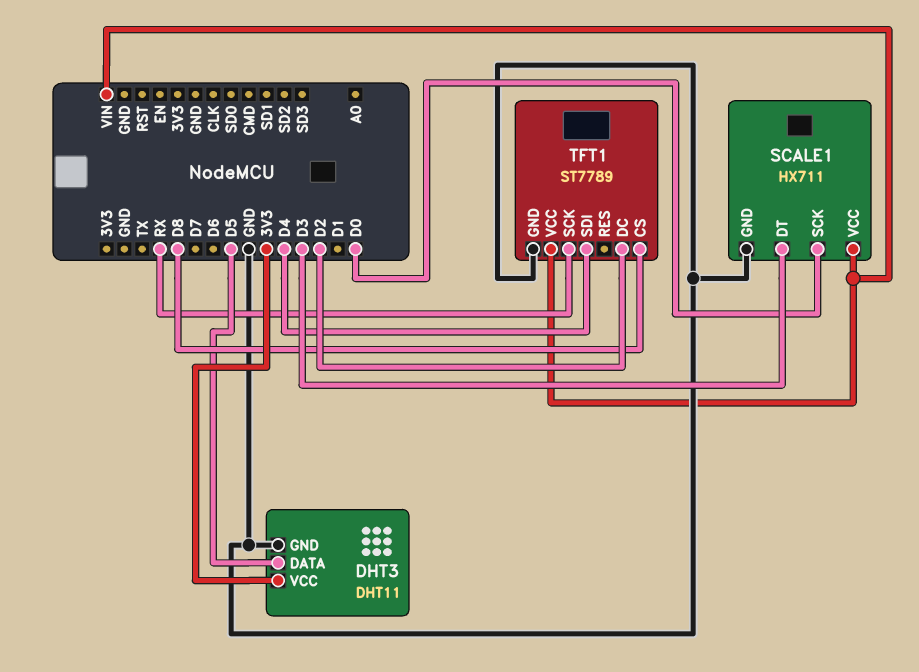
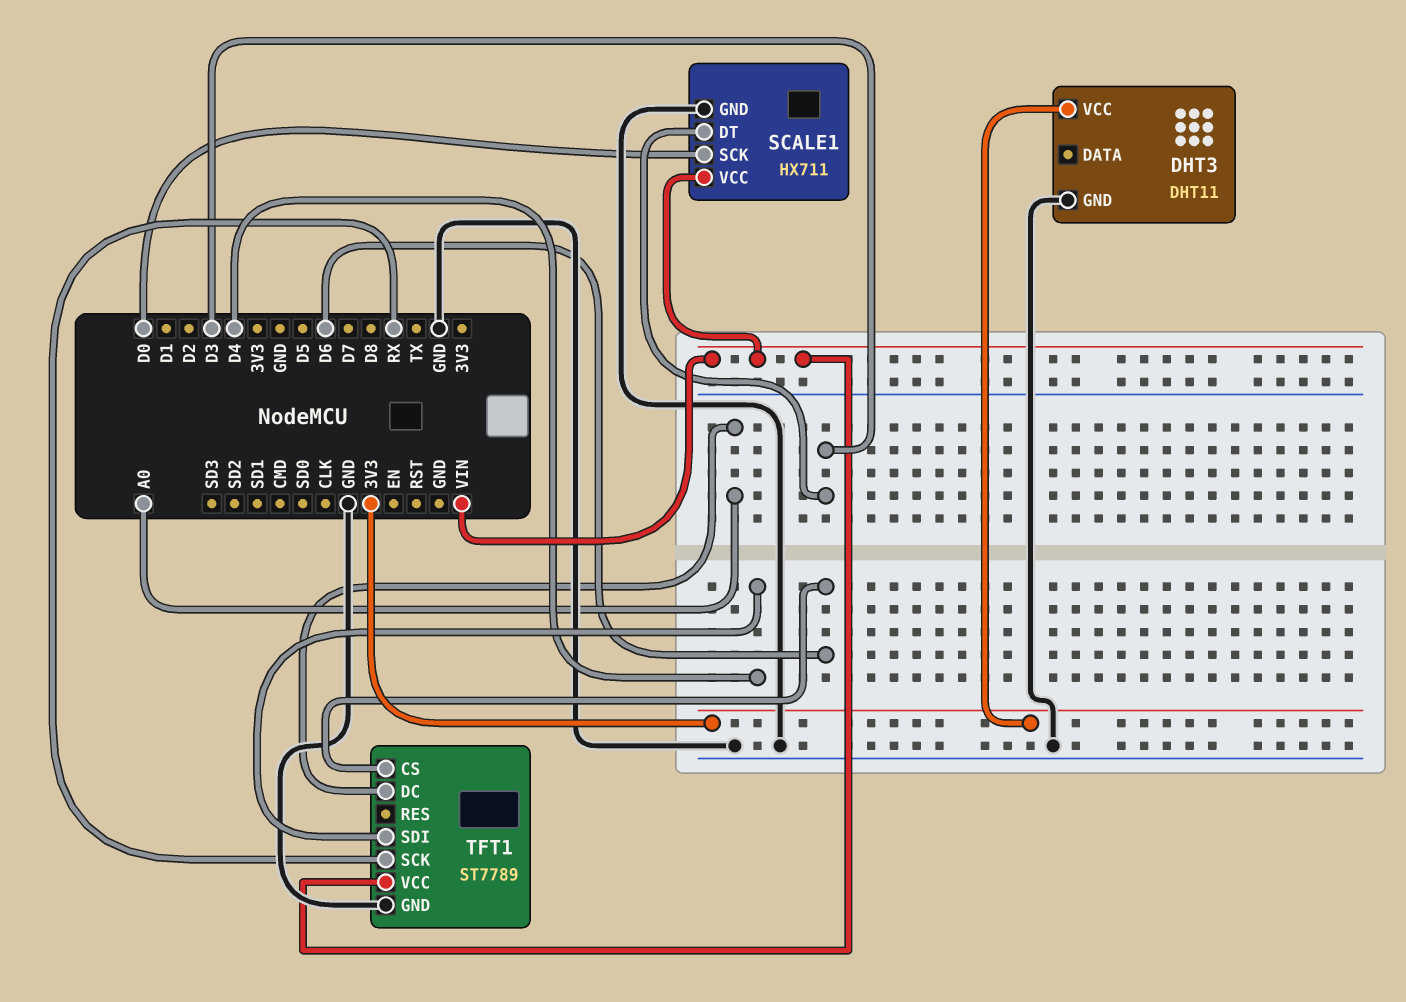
DHT3 pin DATA: D5 -> none
TFT1 pin CS: D8 -> D6
TFT1 pin DC: D2 -> A0

